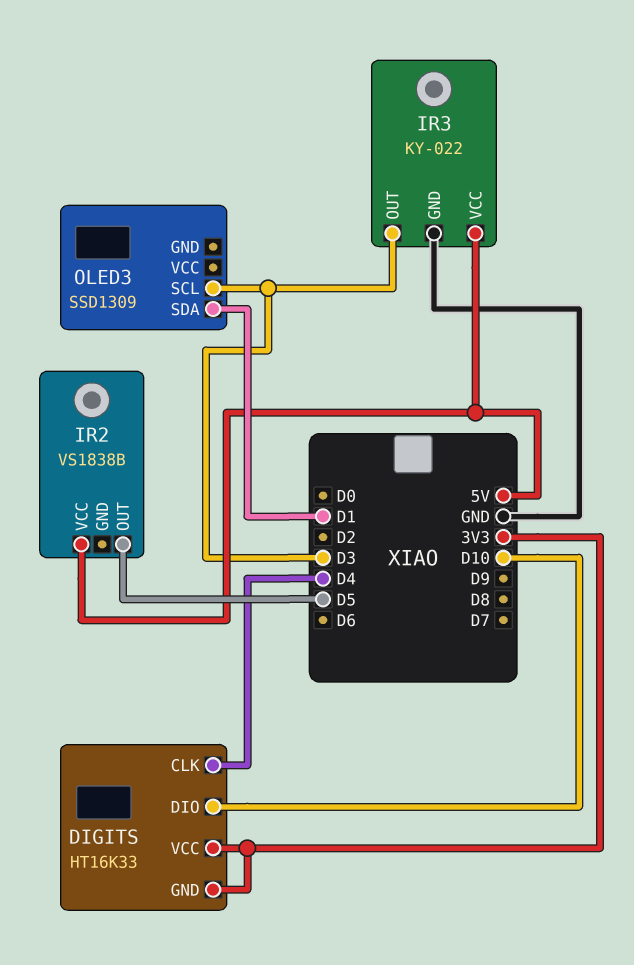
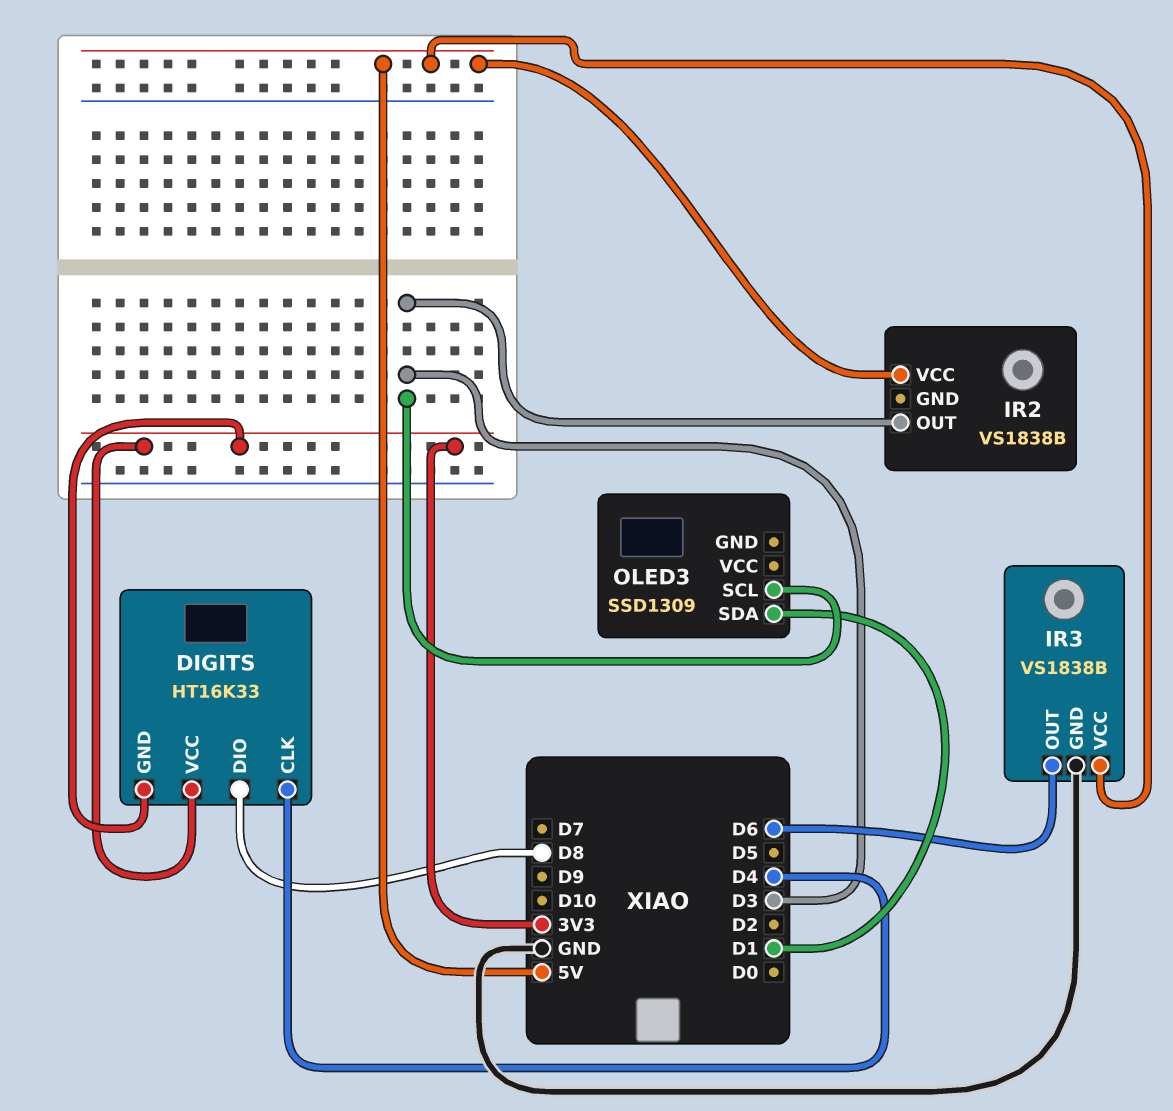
DIGITS pin DIO: D10 -> D8
IR2 pin OUT: D5 -> D3
IR3: KY-022 -> VS1838B
IR3 pin OUT: D3 -> D6

